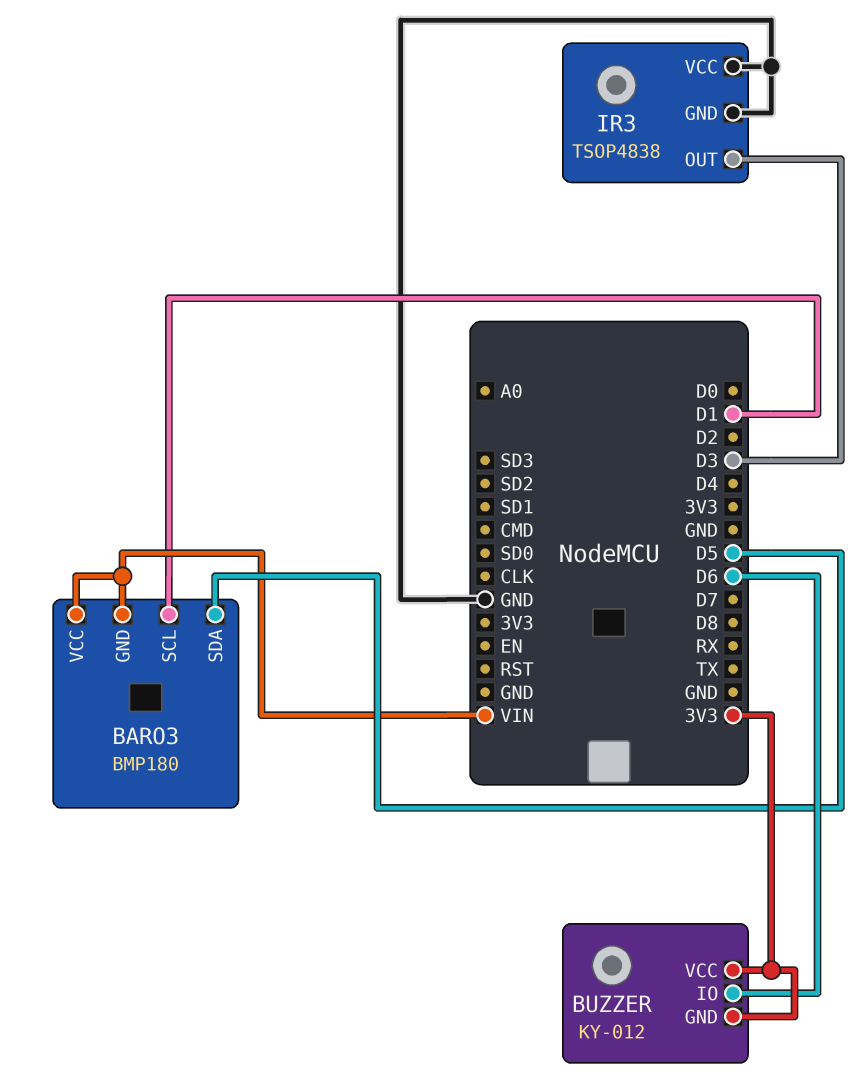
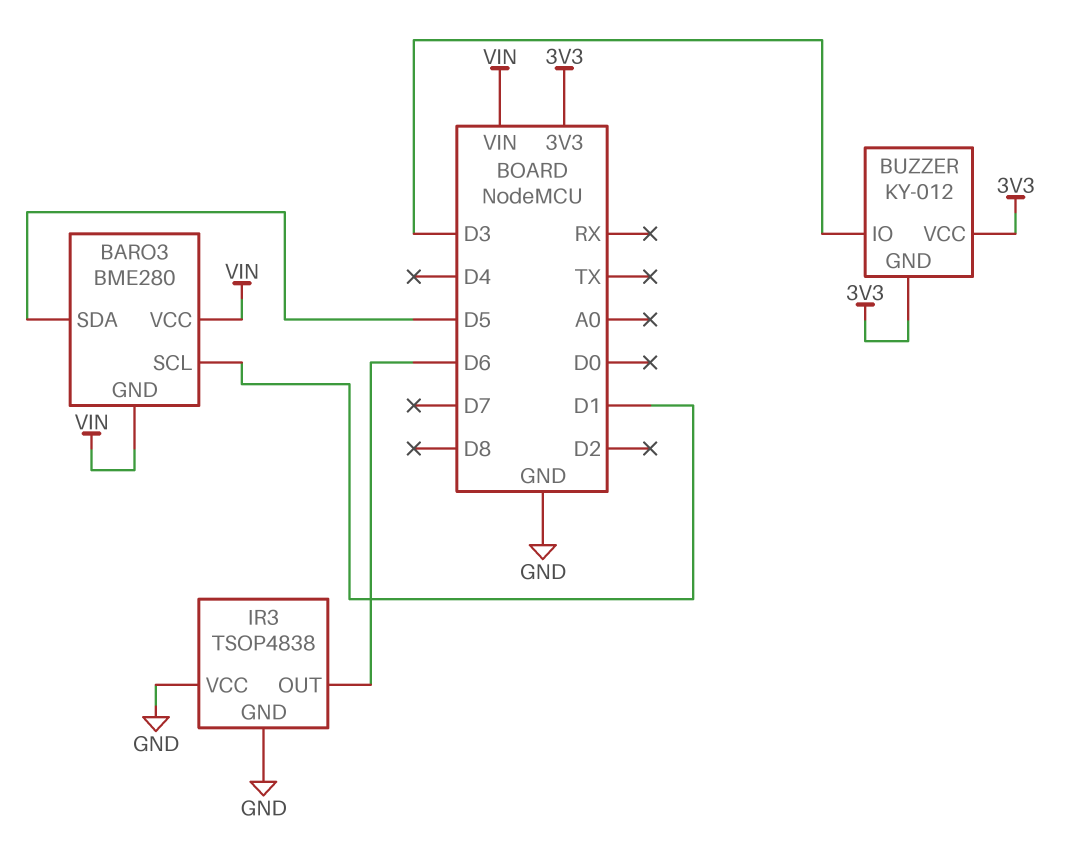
BARO3: BMP180 -> BME280
BUZZER pin IO: D6 -> D3
IR3 pin OUT: D3 -> D6

